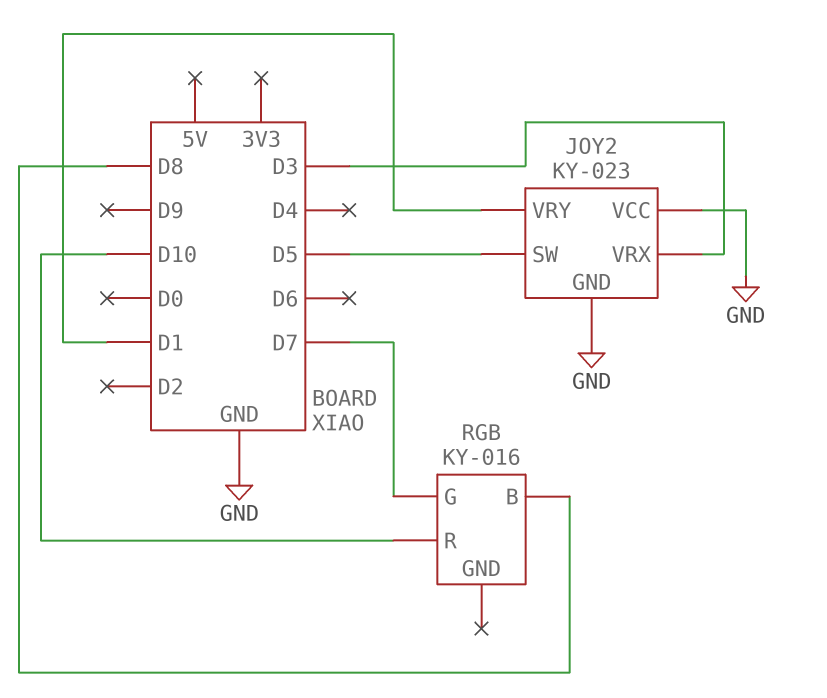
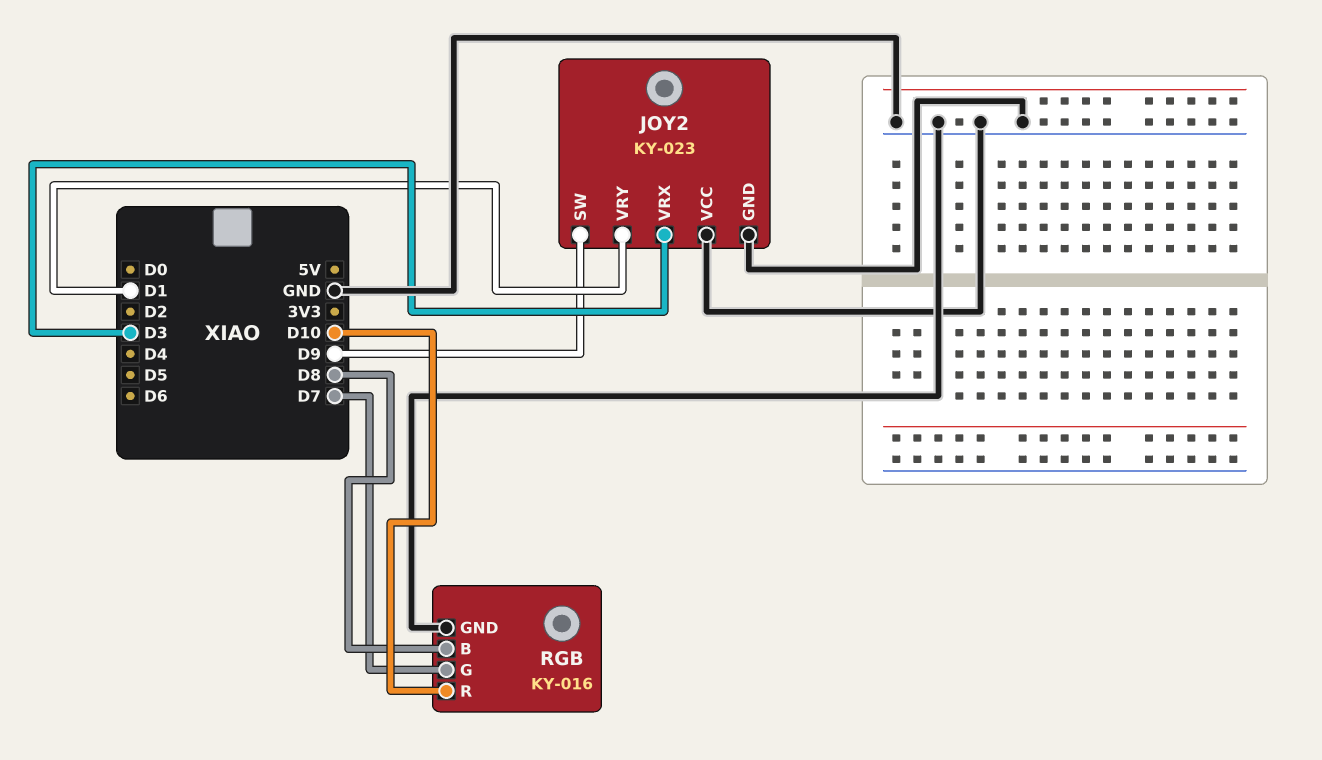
JOY2 pin SW: D5 -> D9
RGB pin GND: none -> GND

